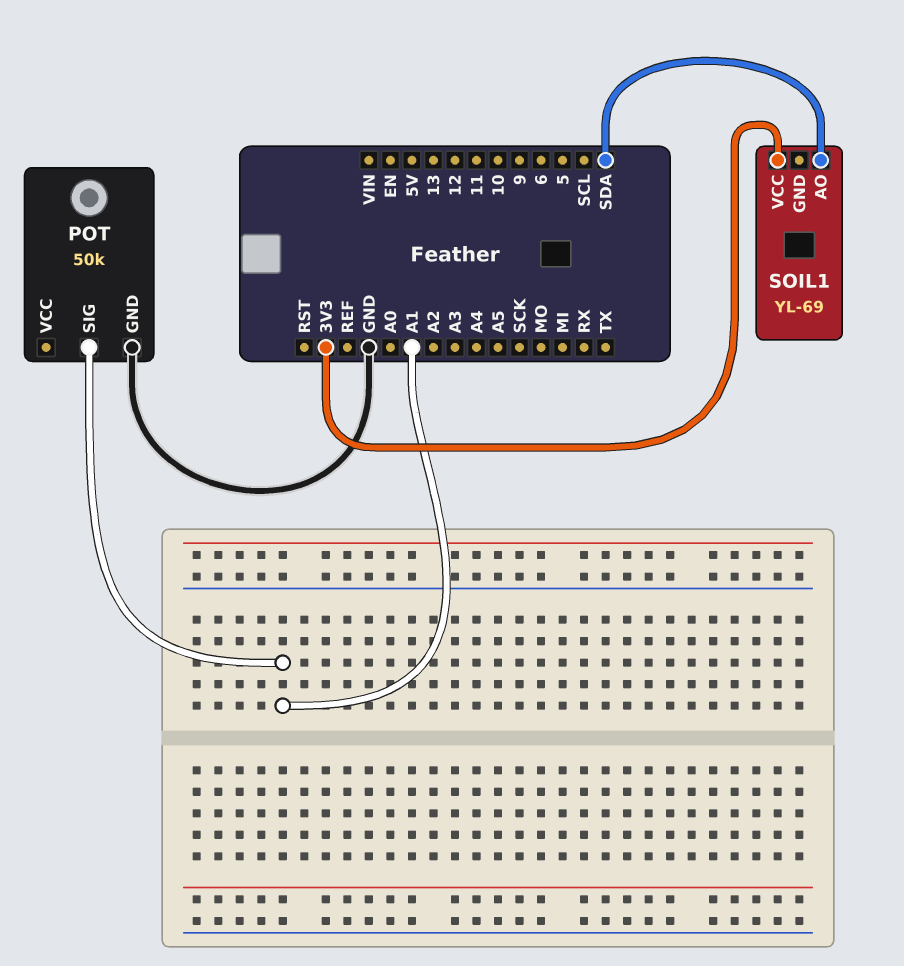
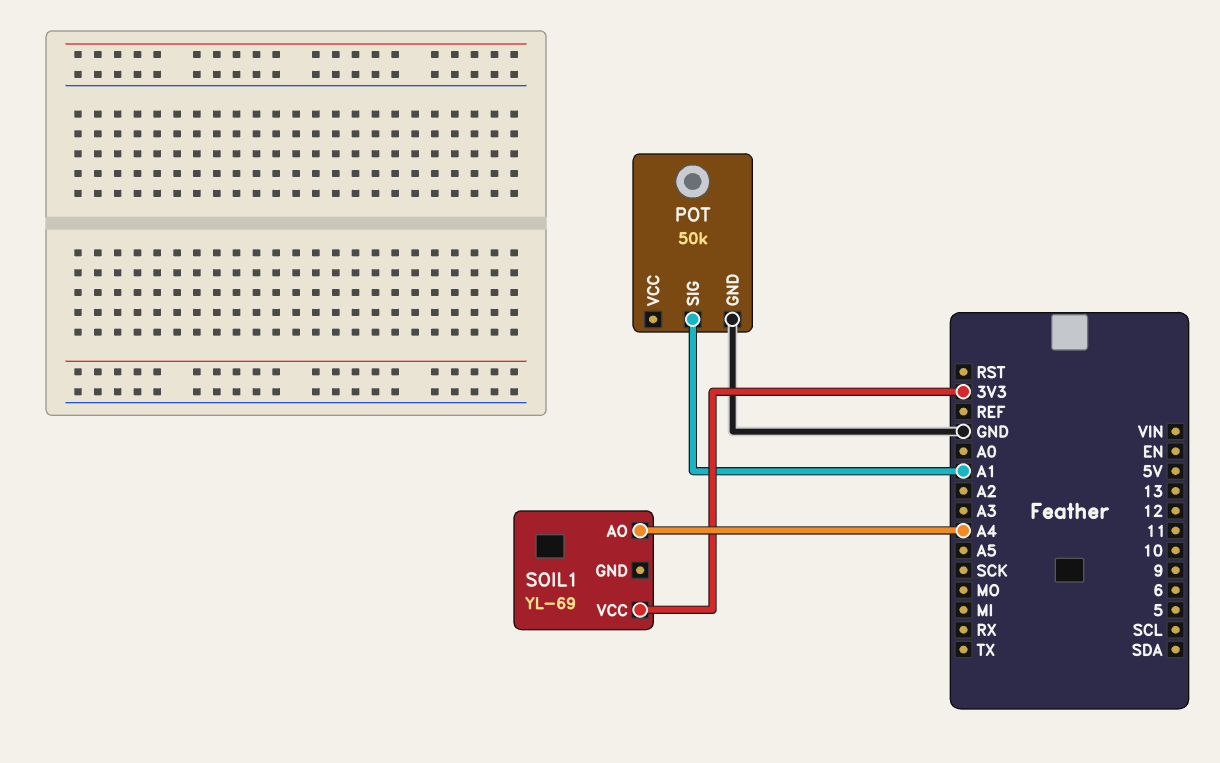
SOIL1 pin AO: SDA -> A4

